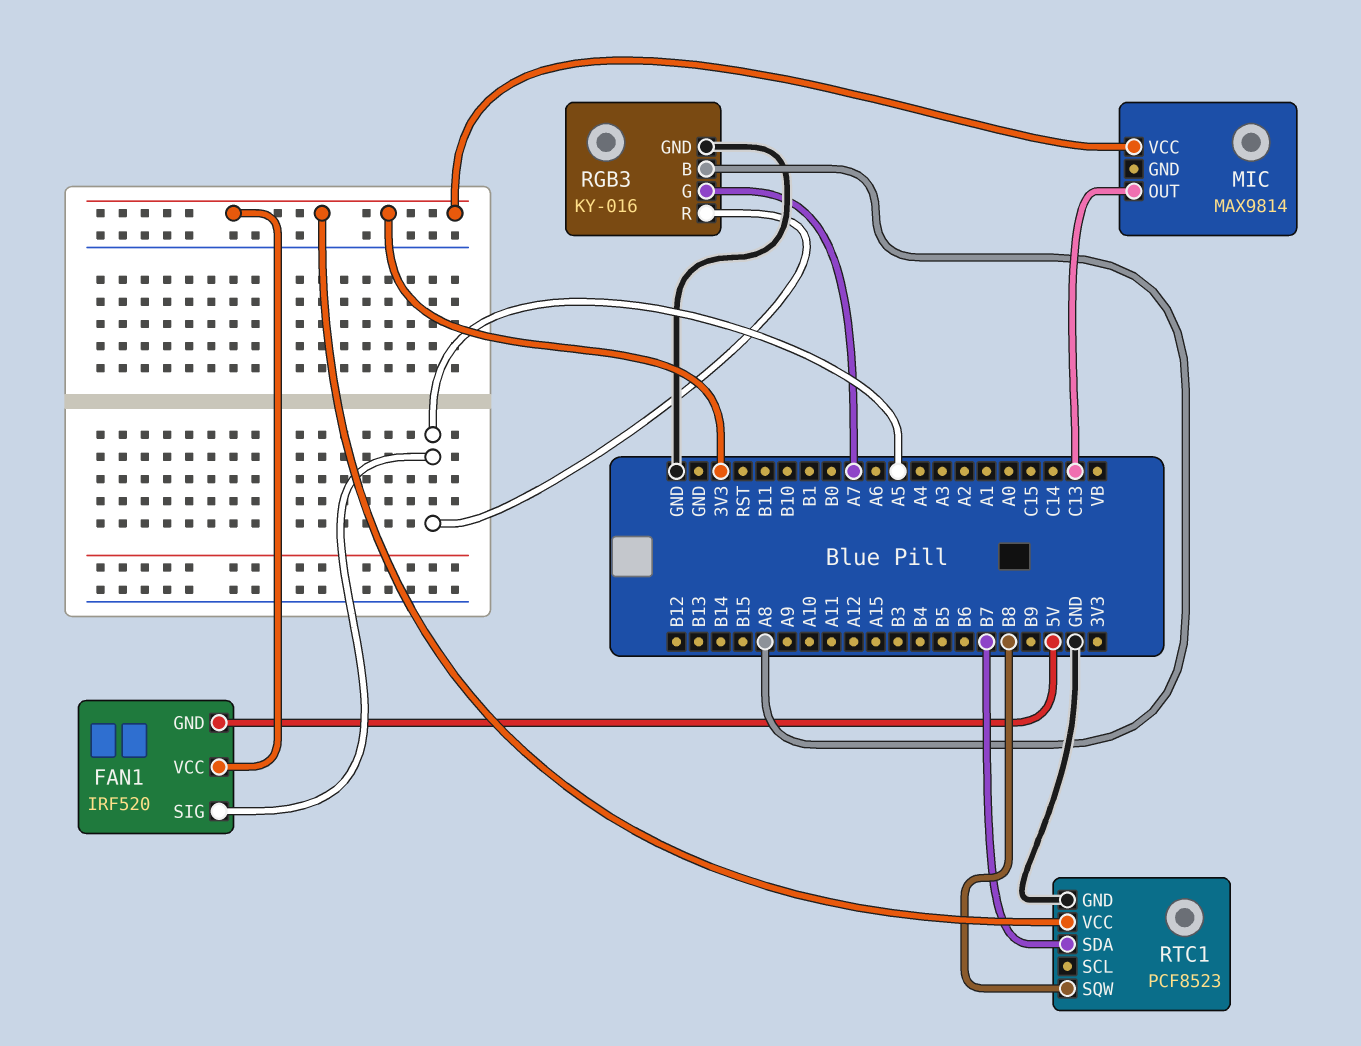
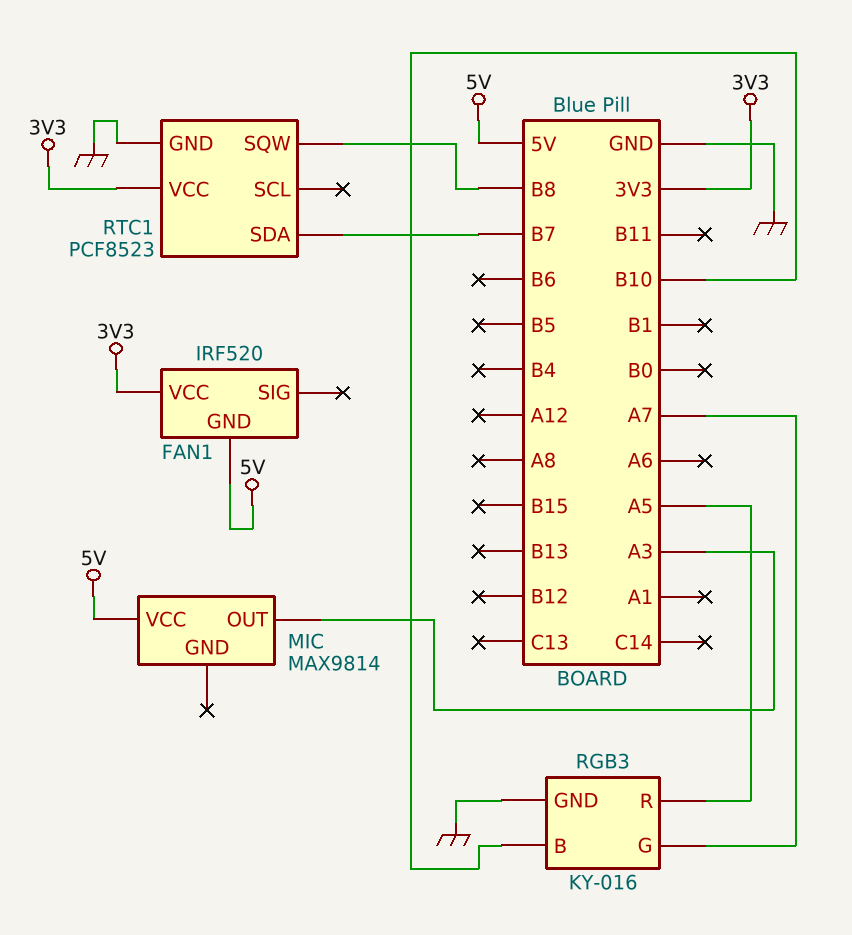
FAN1 pin SIG: A5 -> none
MIC pin OUT: C13 -> A3
MIC pin VCC: 3V3 -> 5V
RGB3 pin B: A8 -> B10

